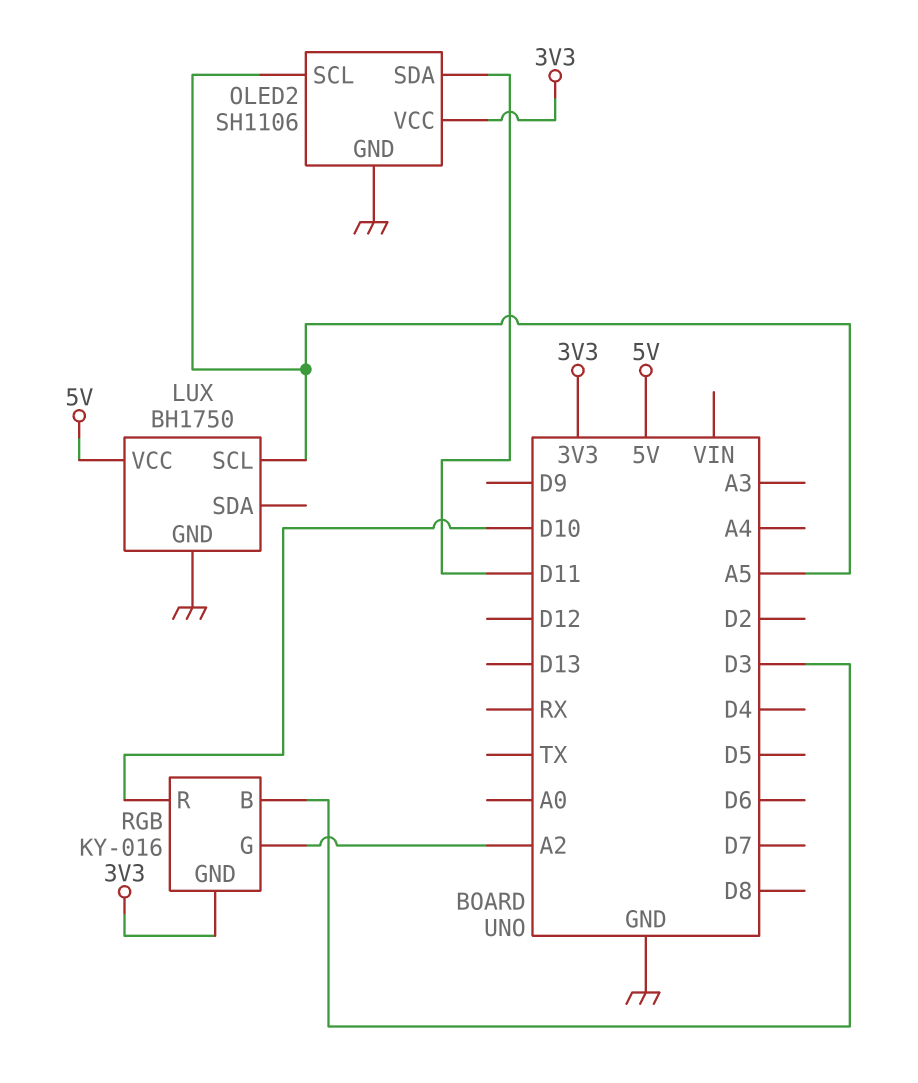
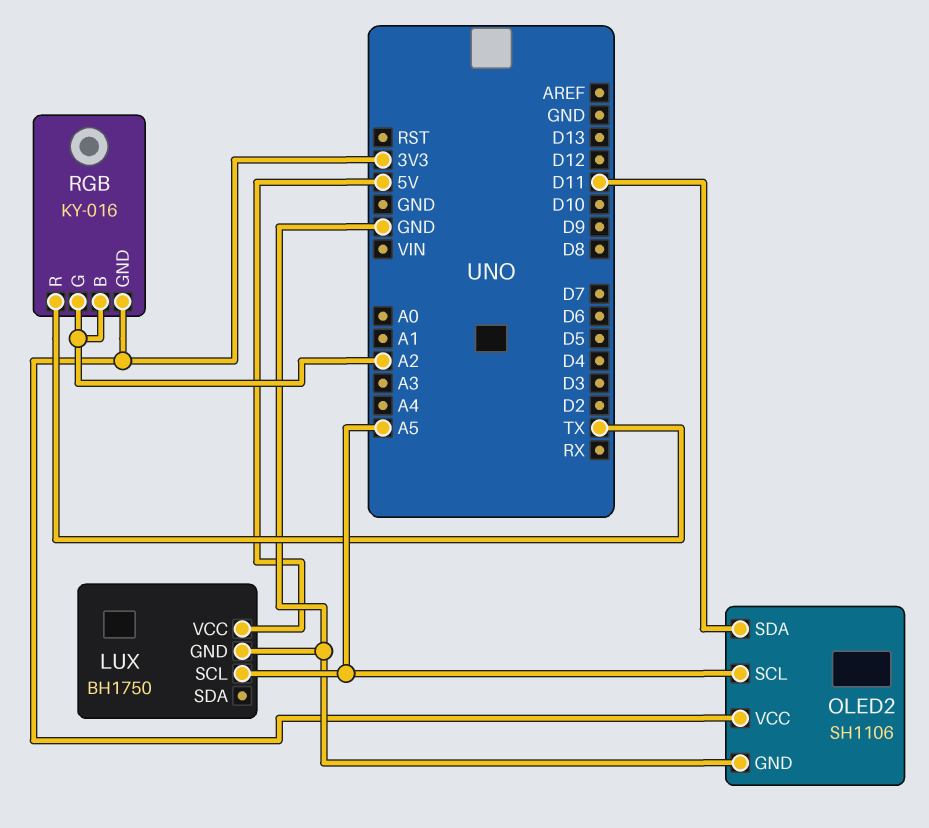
RGB pin B: D3 -> A2
RGB pin R: D10 -> TX

